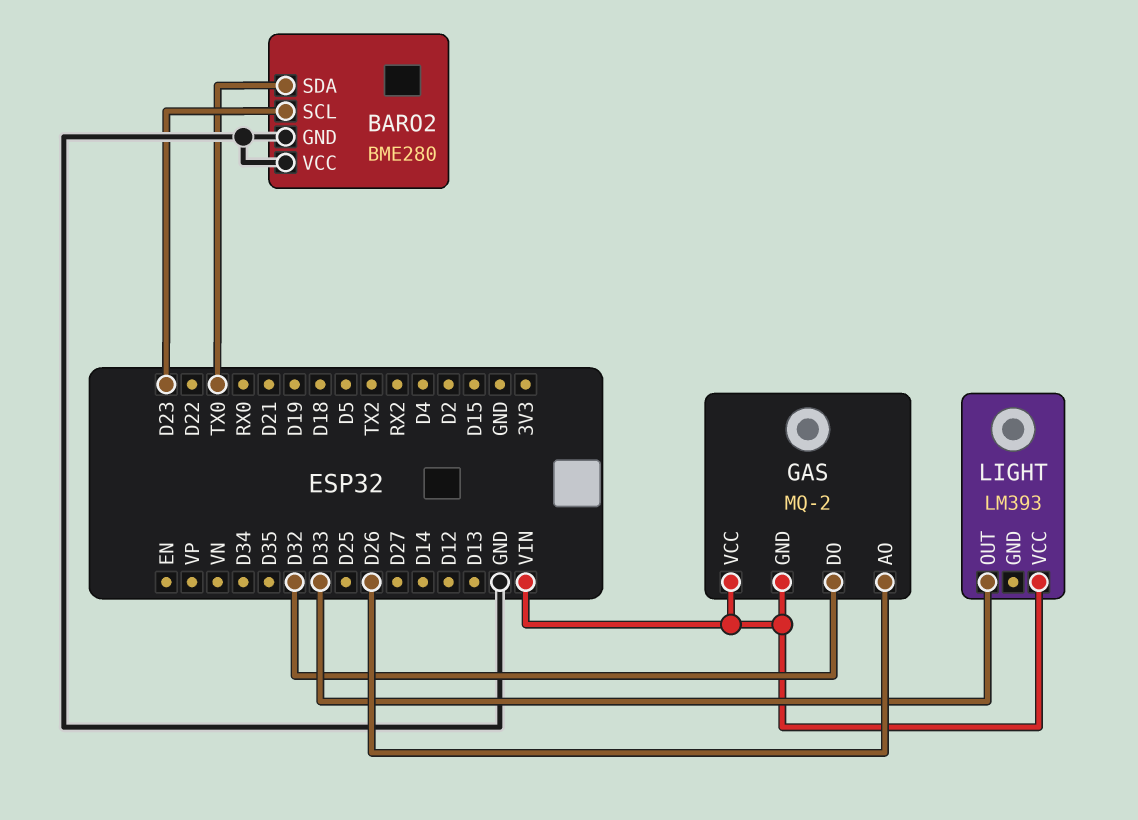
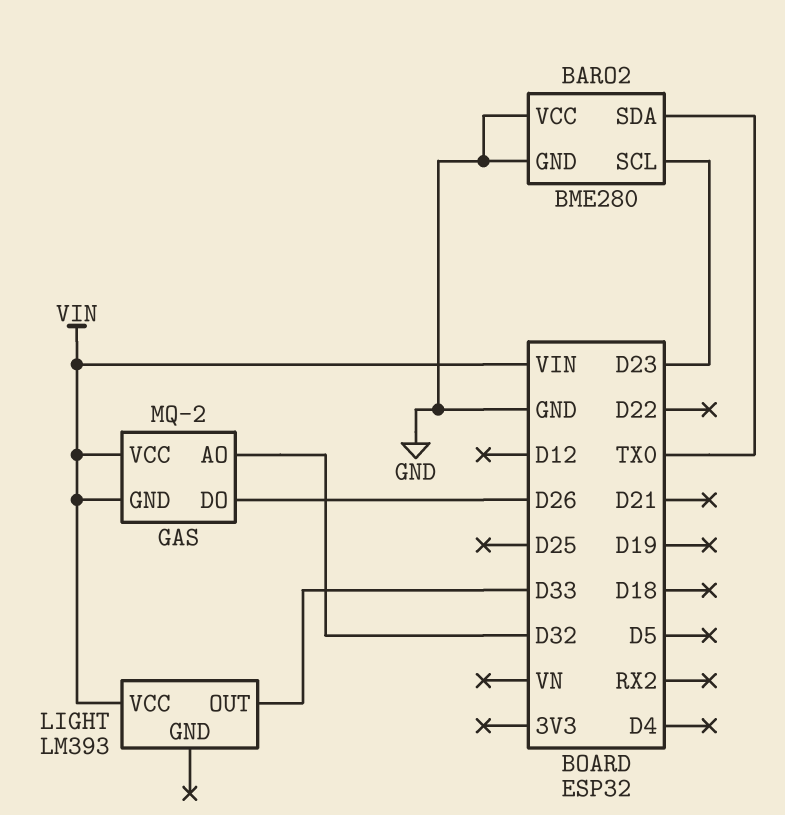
GAS pin AO: D26 -> D32
GAS pin DO: D32 -> D26

